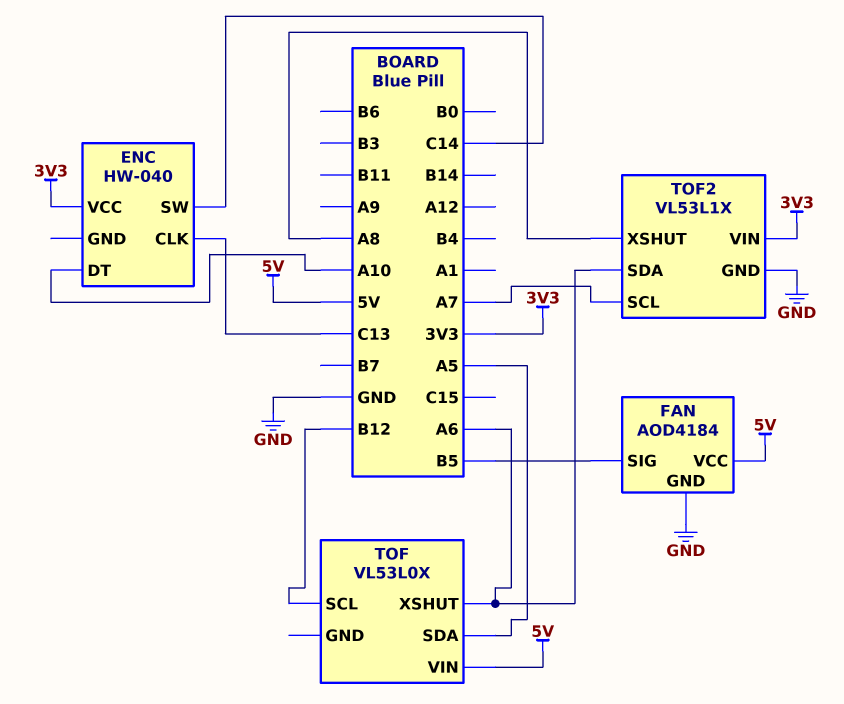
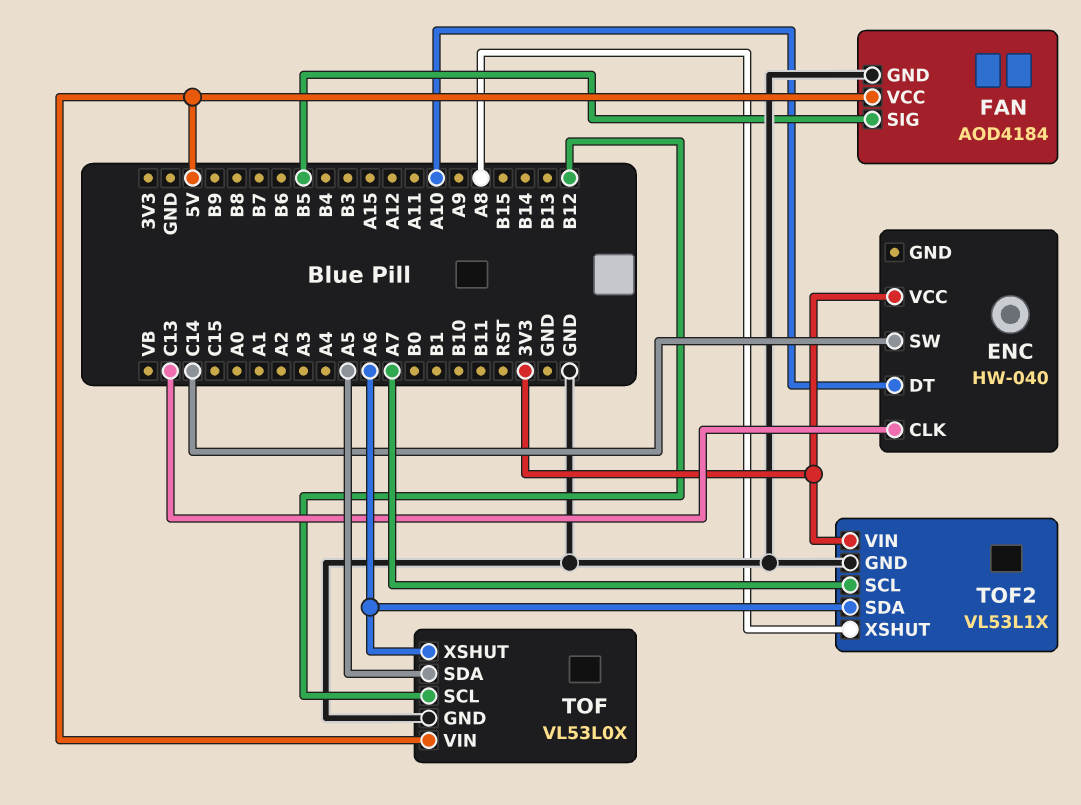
TOF pin GND: none -> GND

